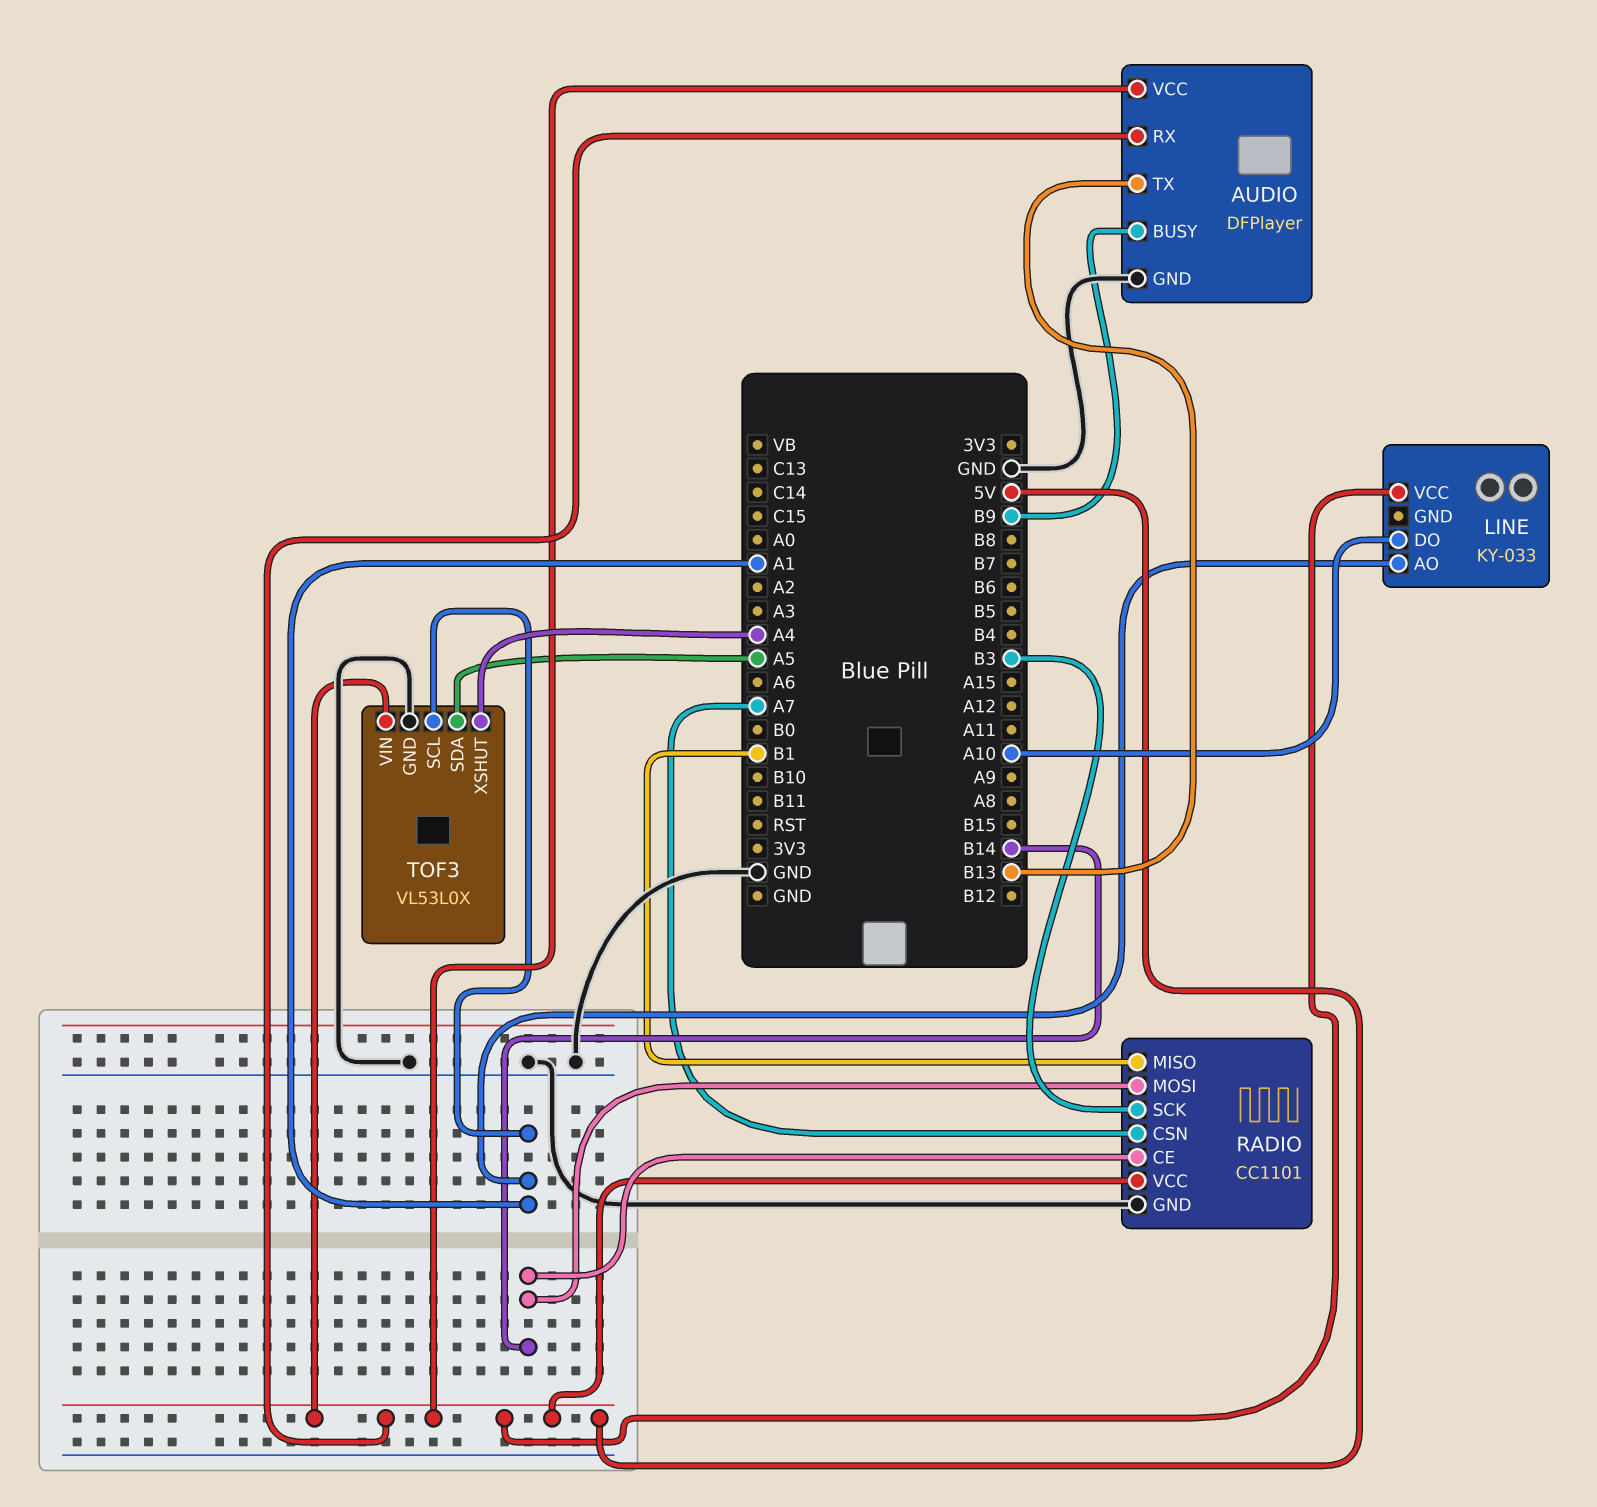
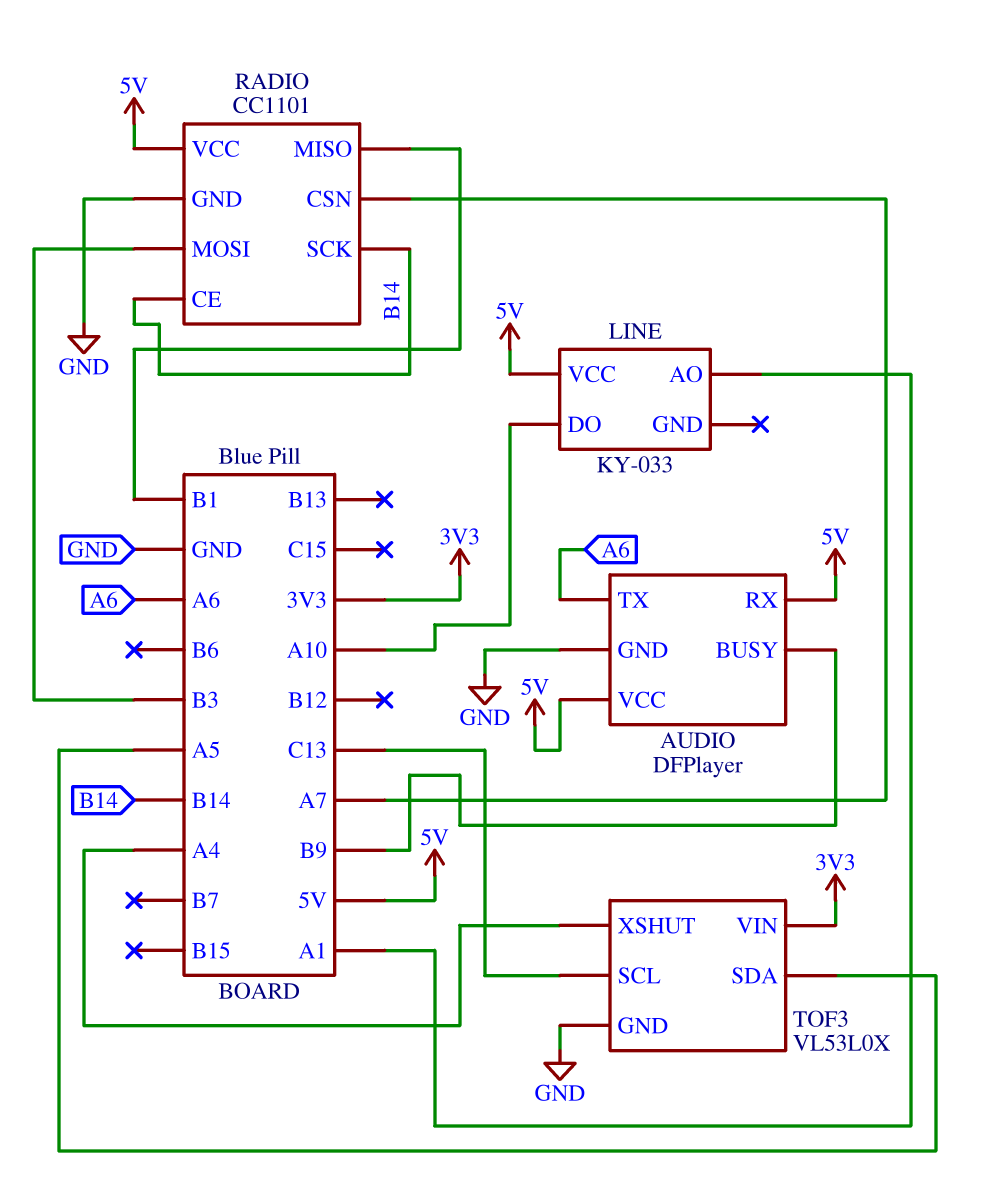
AUDIO pin TX: B13 -> A6
RADIO pin MOSI: B14 -> B3
RADIO pin SCK: B3 -> B14
TOF3 pin SCL: A1 -> C13
TOF3 pin VIN: 5V -> 3V3

